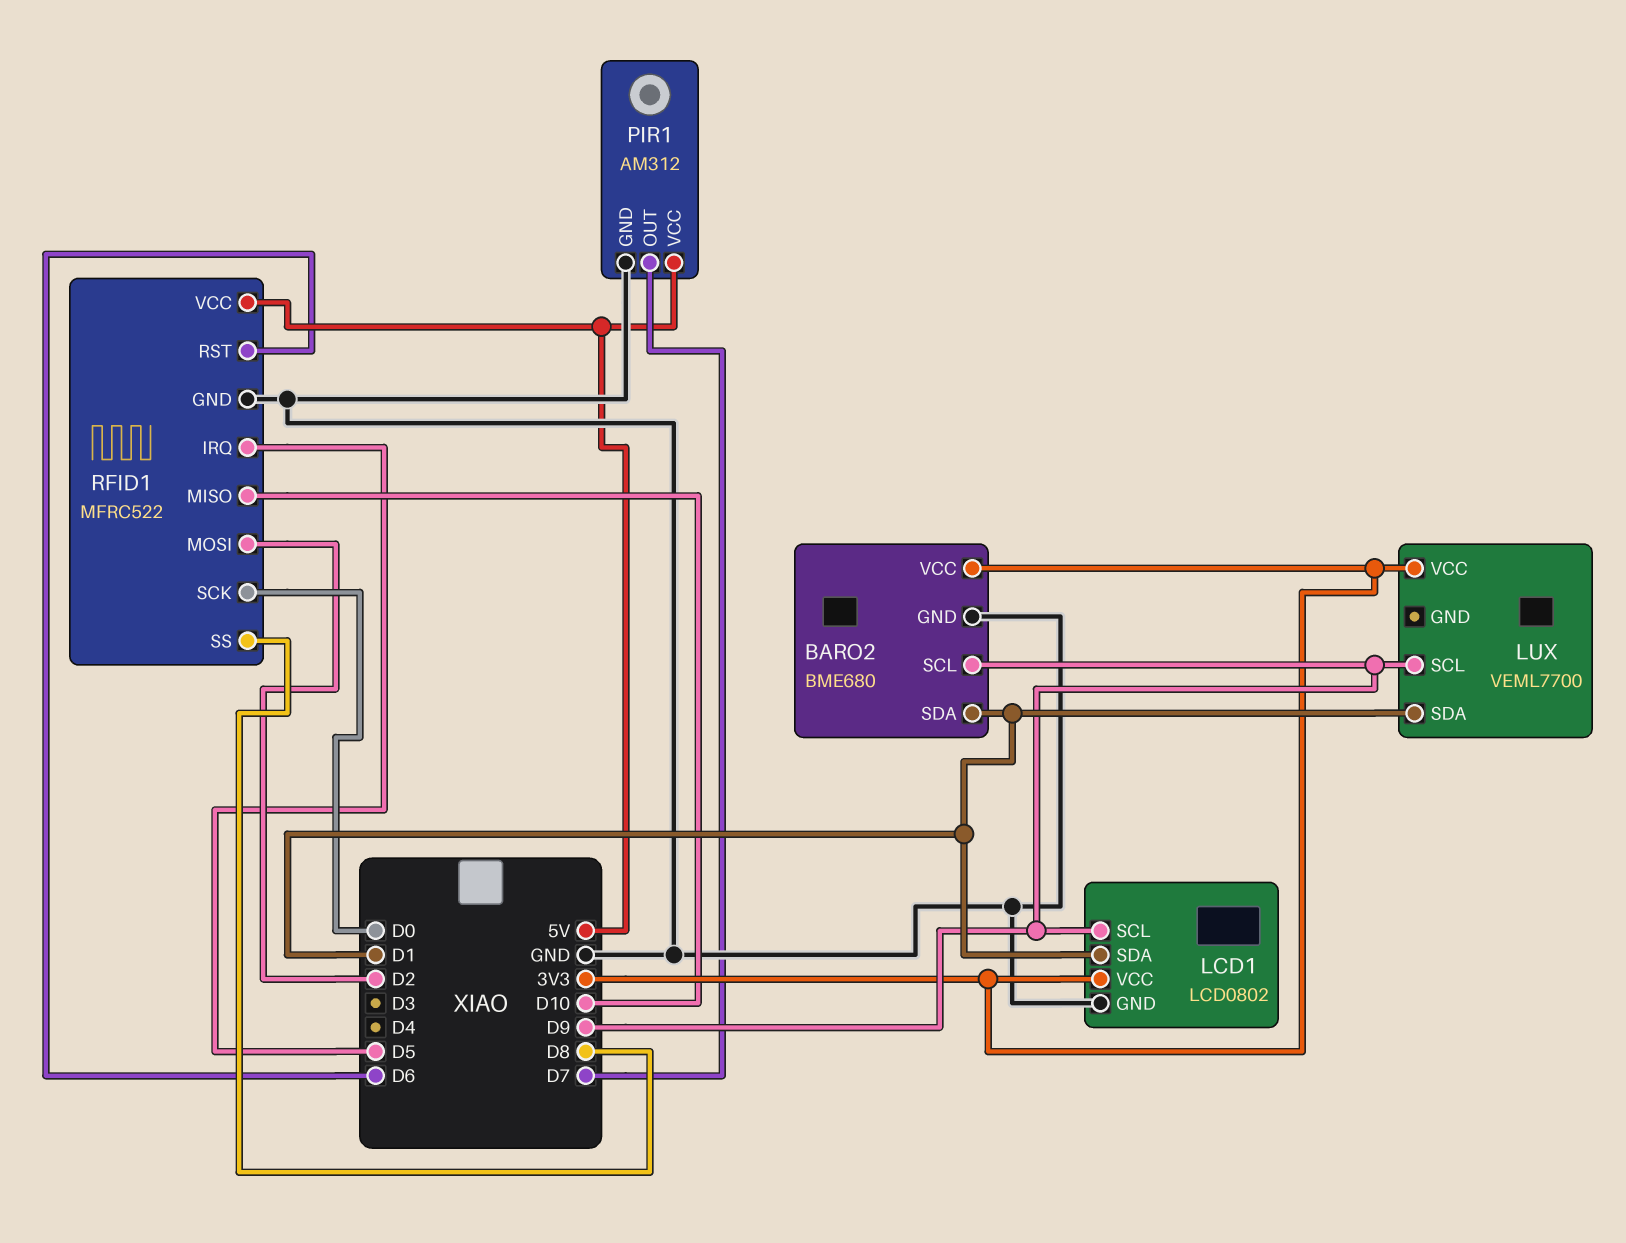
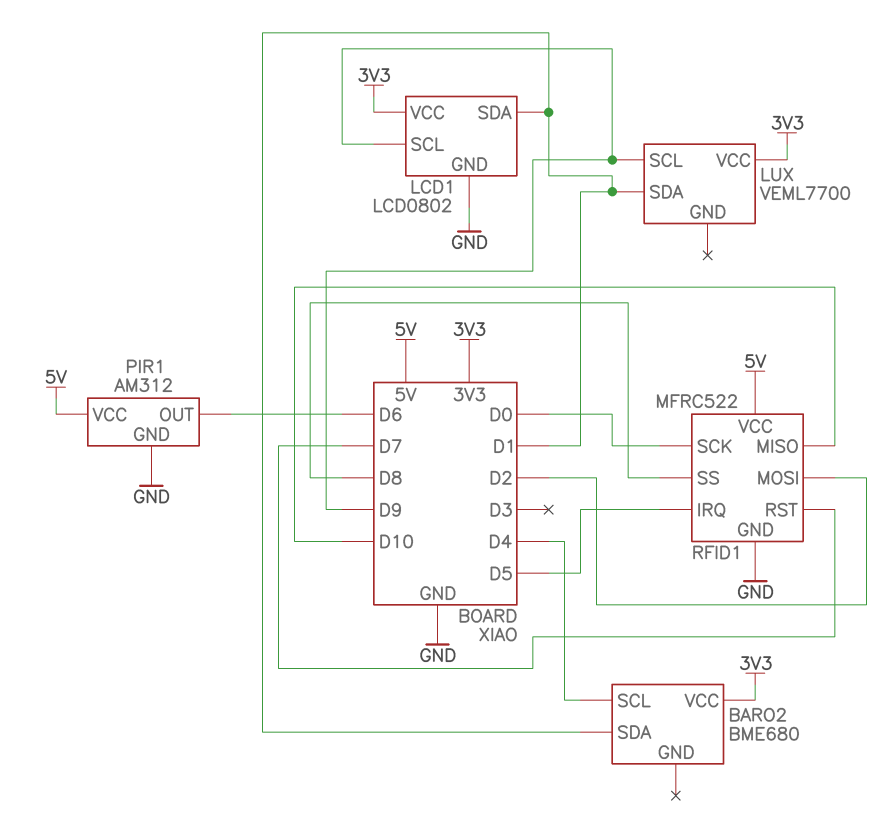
BARO2 pin GND: GND -> none
BARO2 pin SCL: D9 -> D4
PIR1 pin OUT: D7 -> D6
RFID1 pin RST: D6 -> D7

